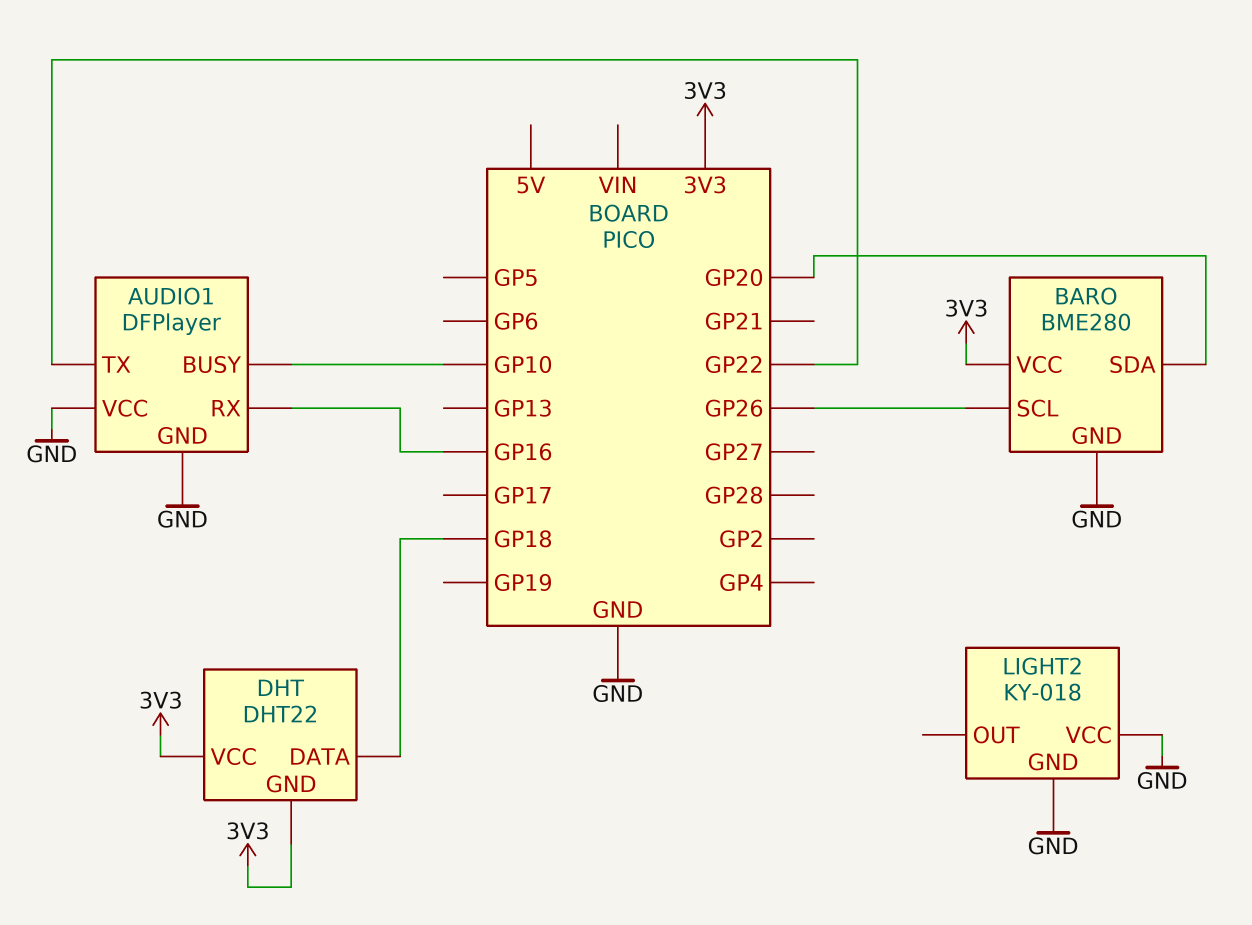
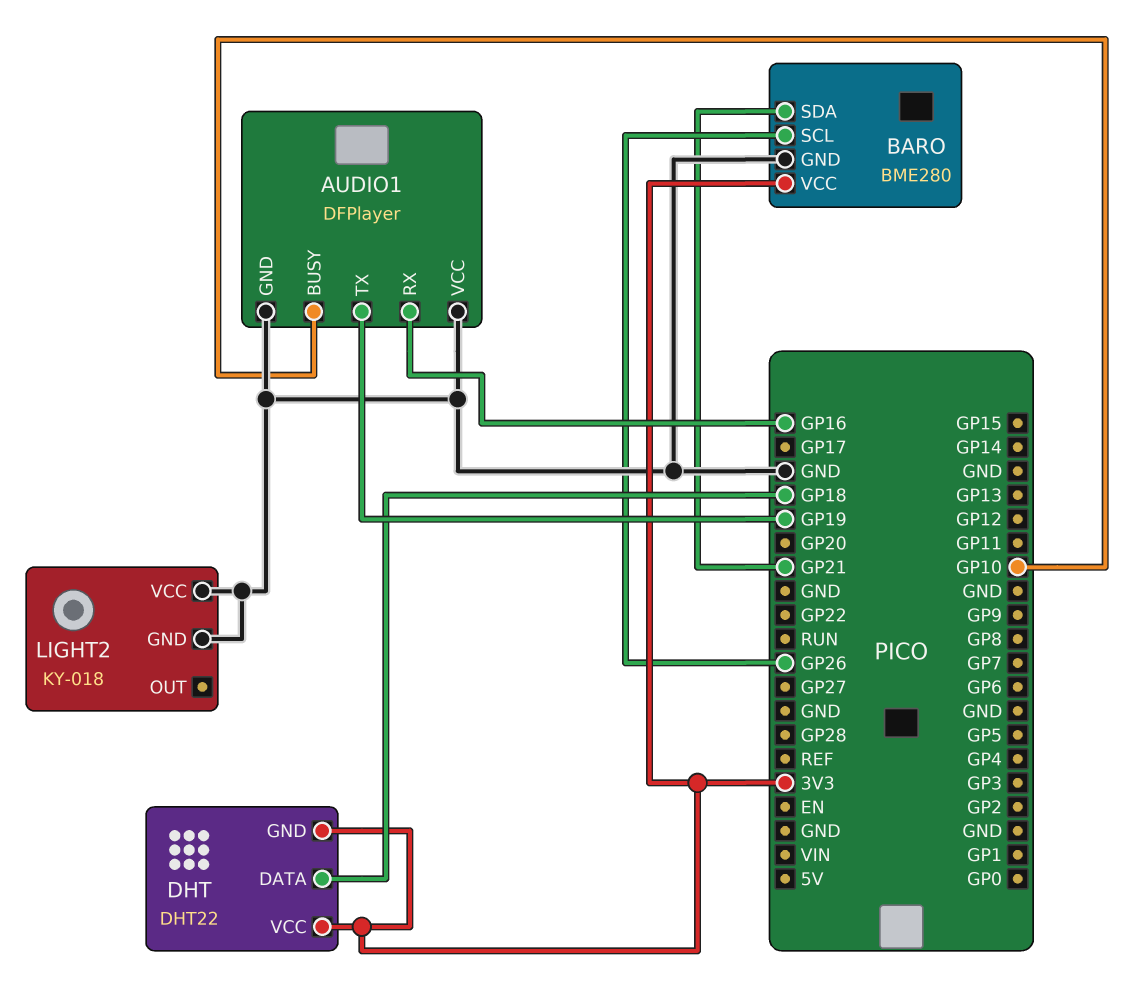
AUDIO1 pin TX: GP22 -> GP19
BARO pin SDA: GP20 -> GP21

